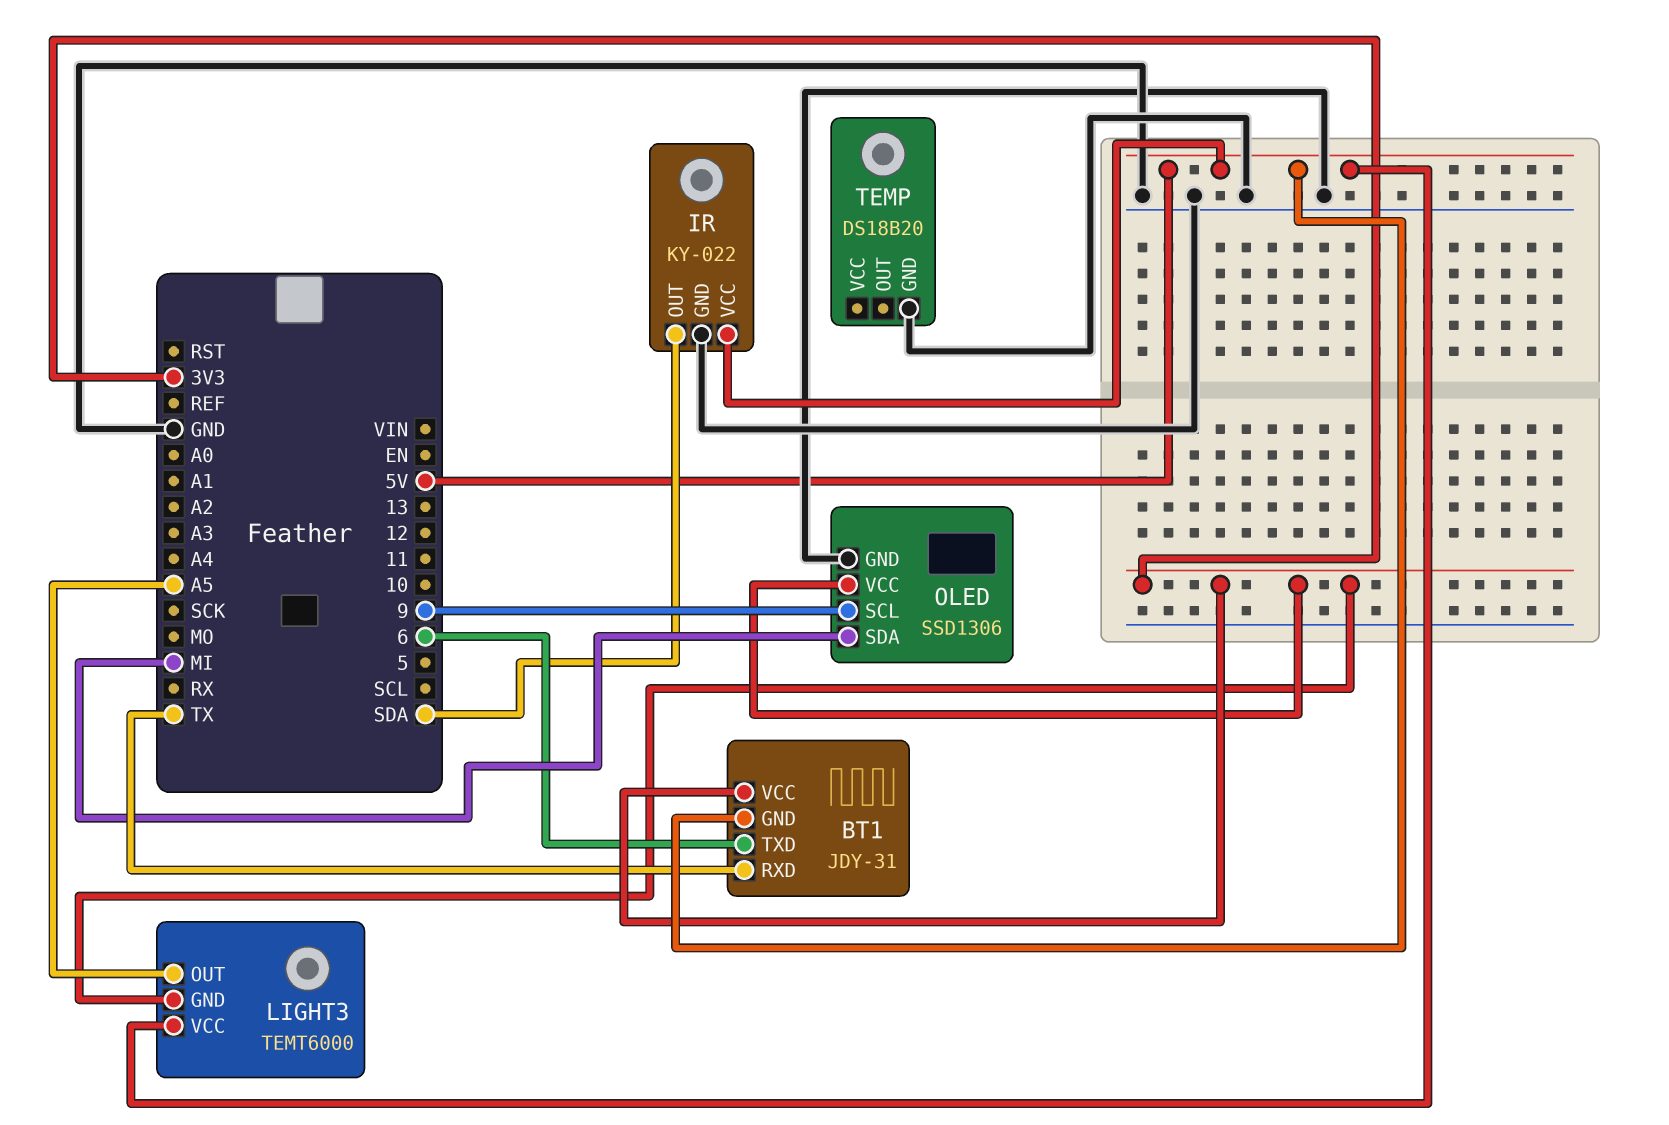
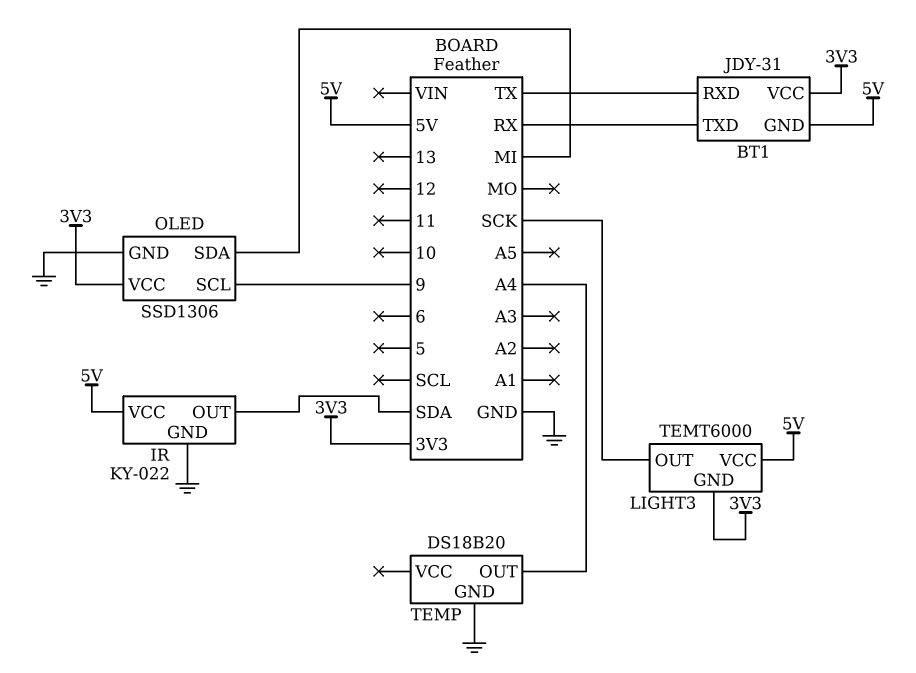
BT1 pin TXD: 6 -> RX
LIGHT3 pin OUT: A5 -> SCK
TEMP pin OUT: none -> A4

